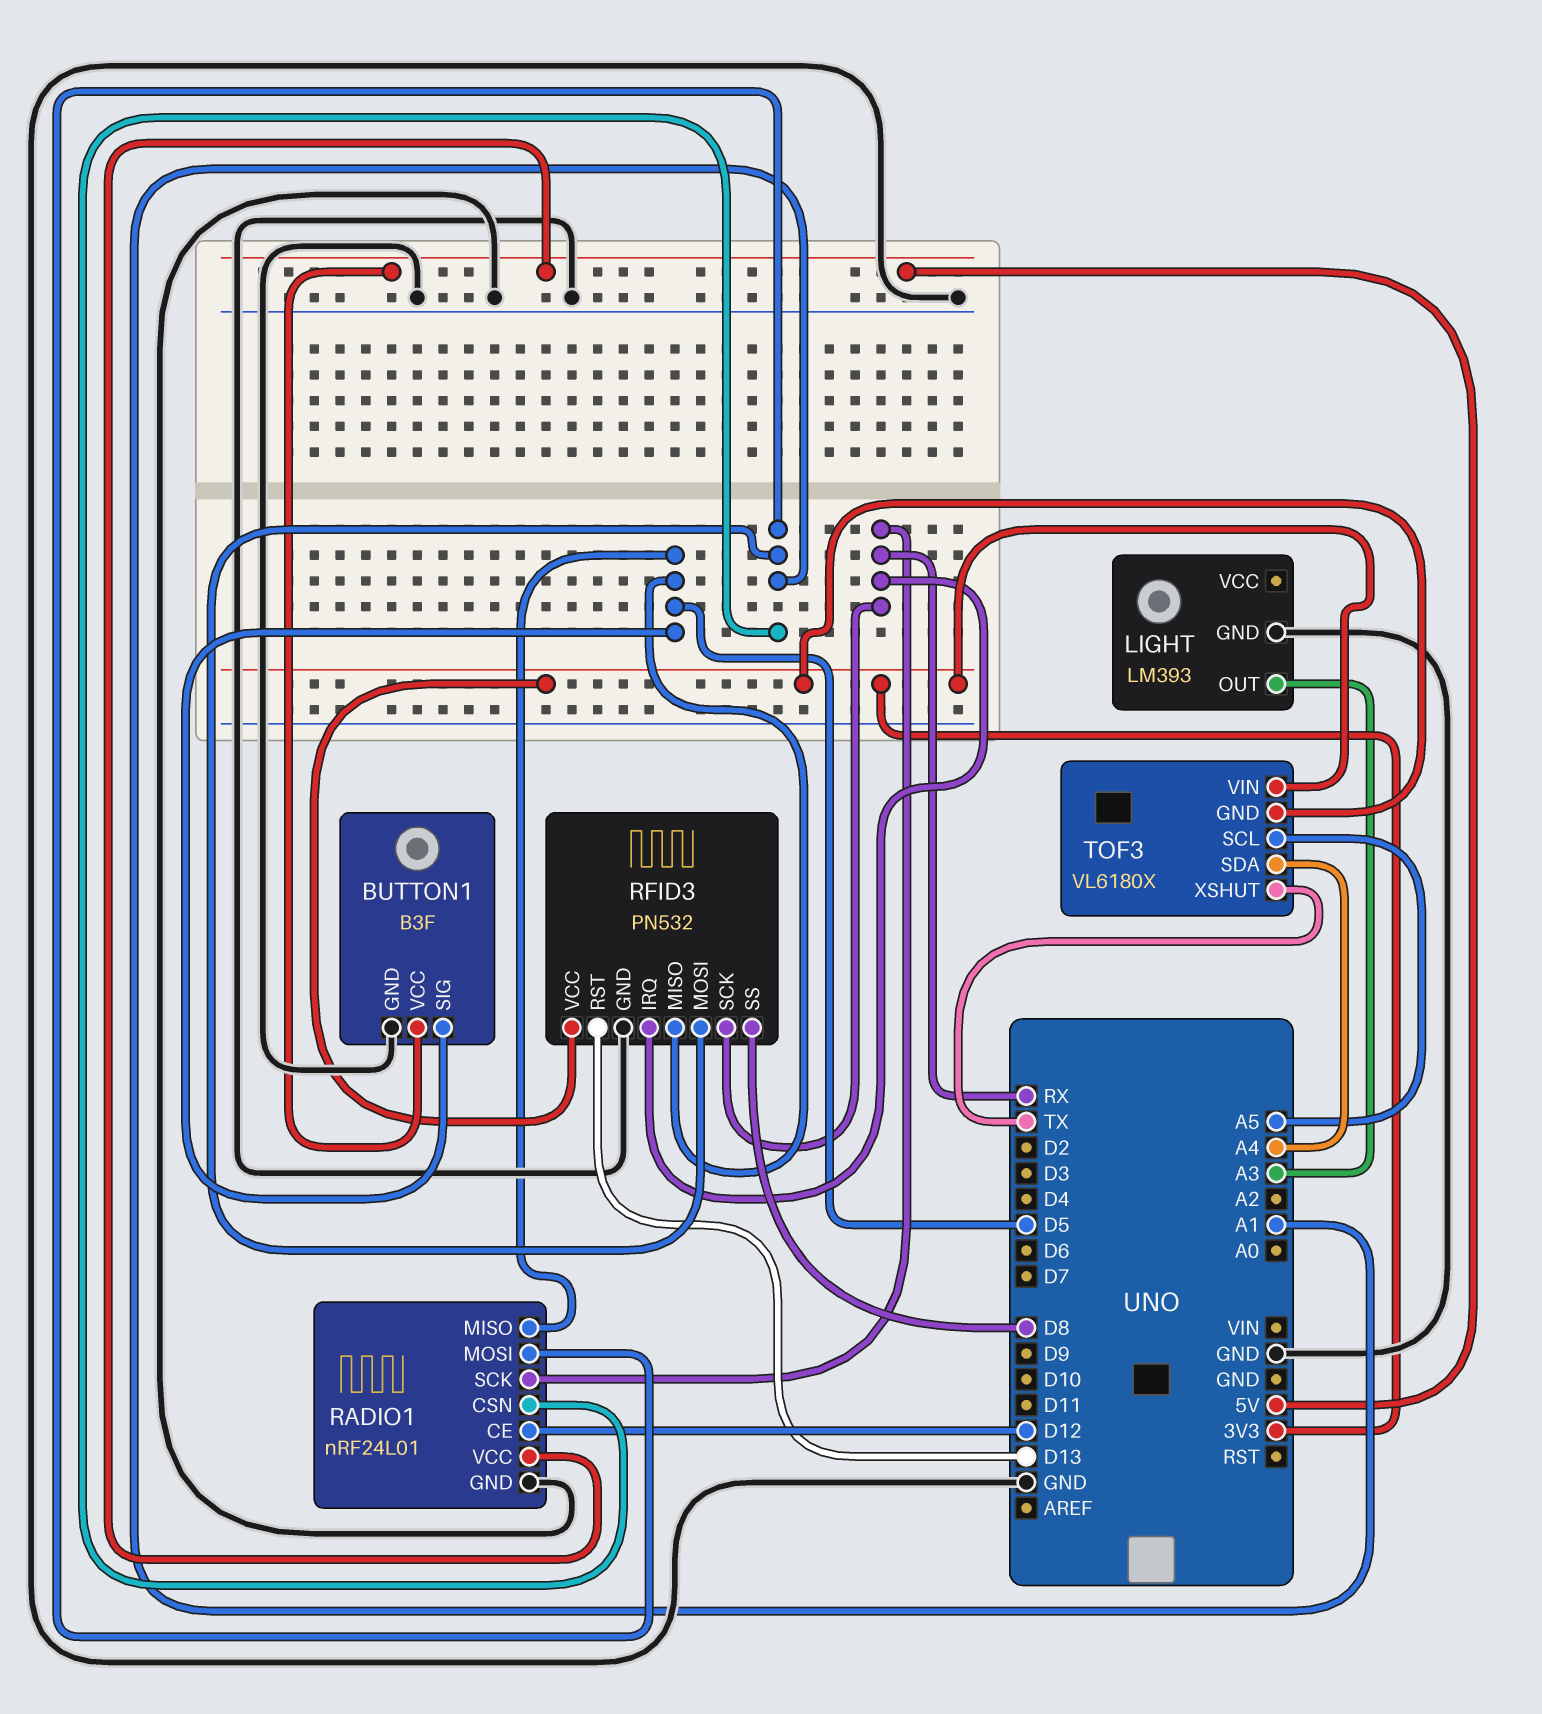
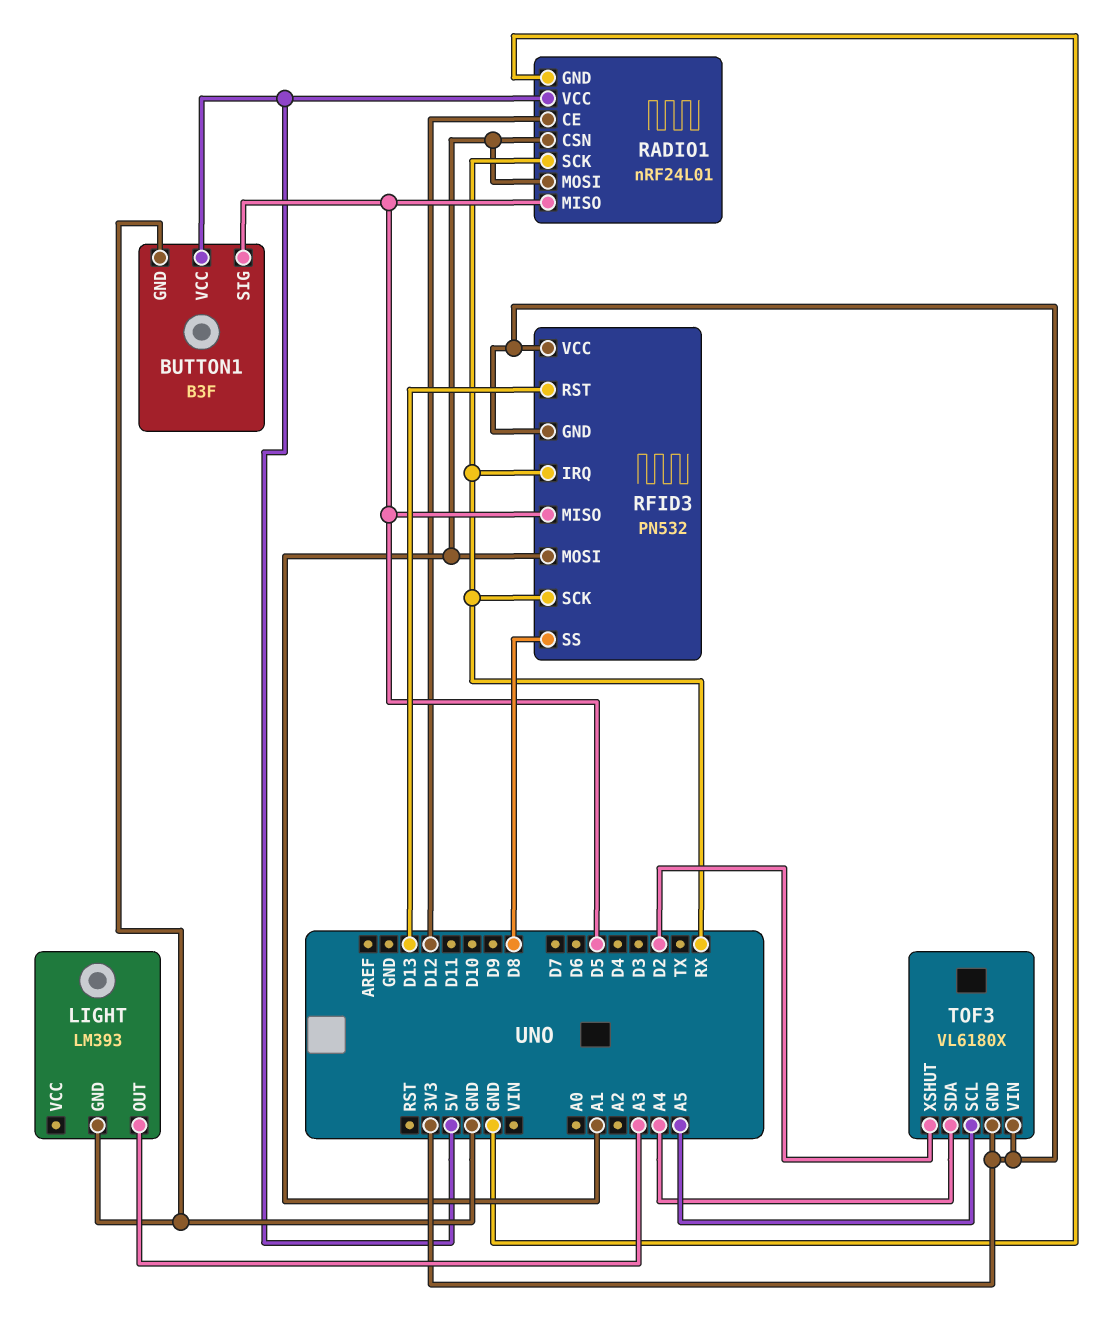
RFID3 pin GND: GND -> 3V3
TOF3 pin XSHUT: TX -> D2

